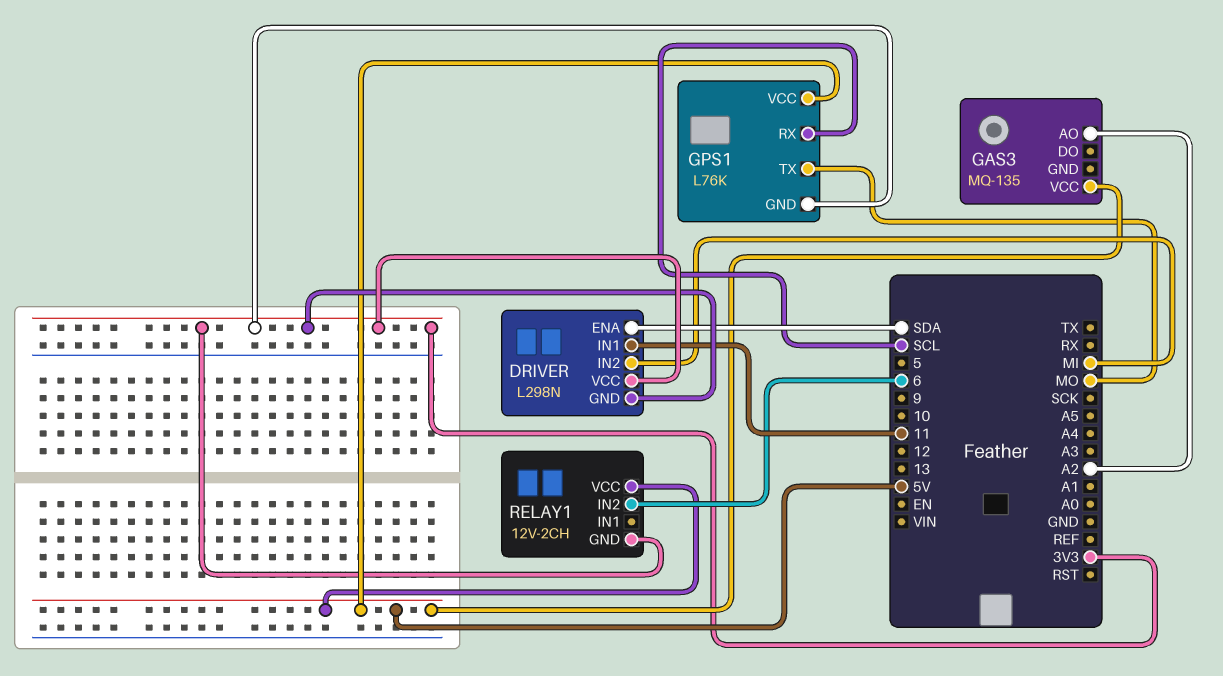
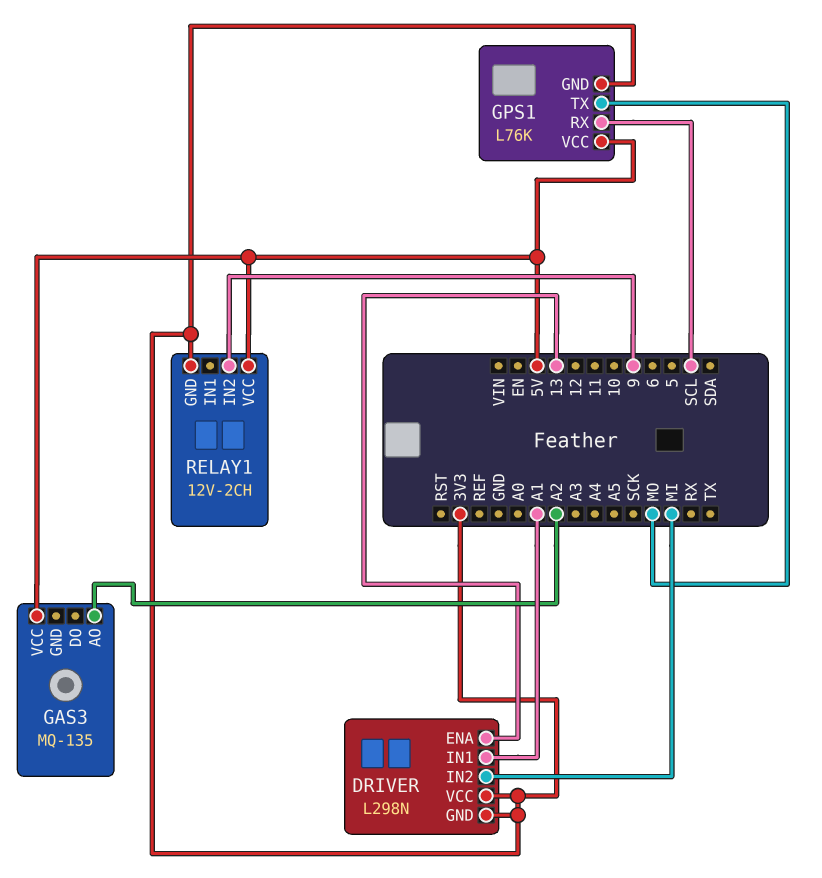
DRIVER pin ENA: SDA -> 13
DRIVER pin IN1: 11 -> A1
RELAY1 pin IN2: 6 -> 9

